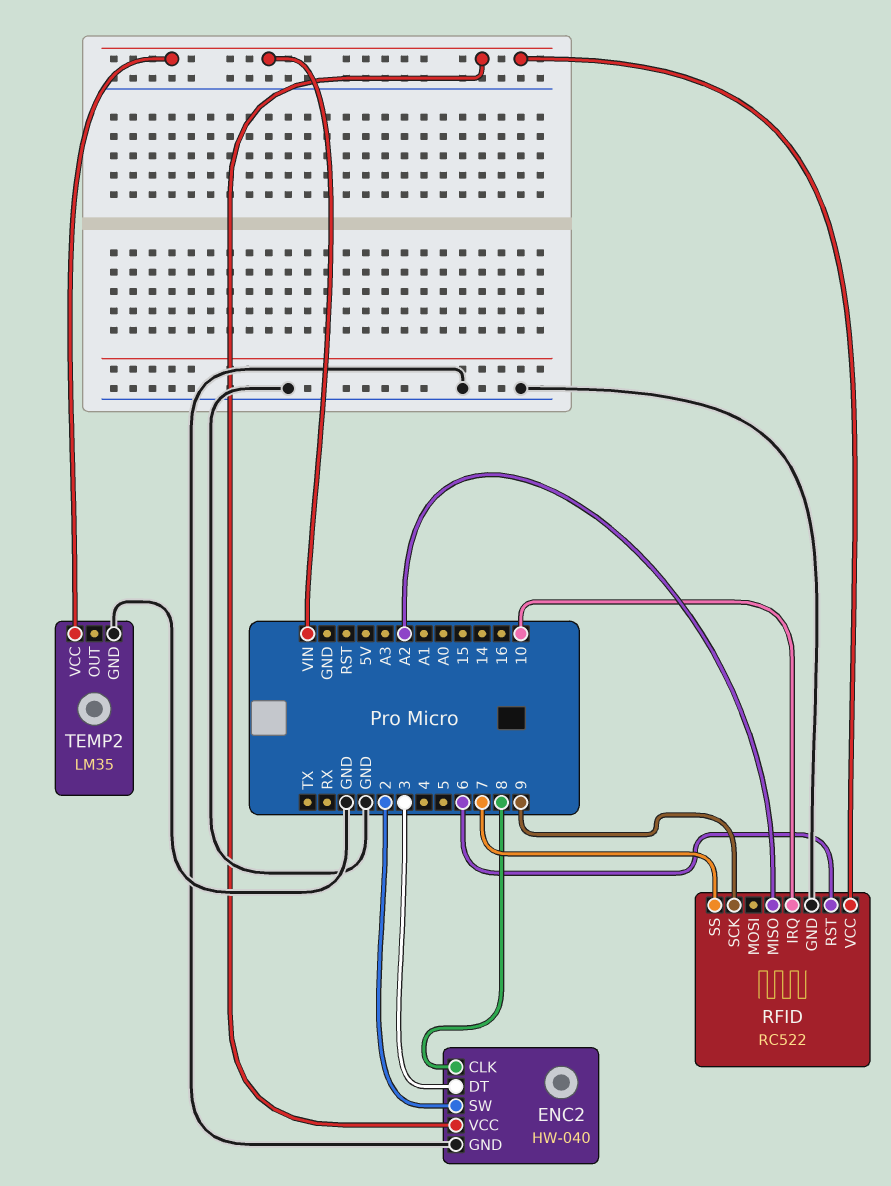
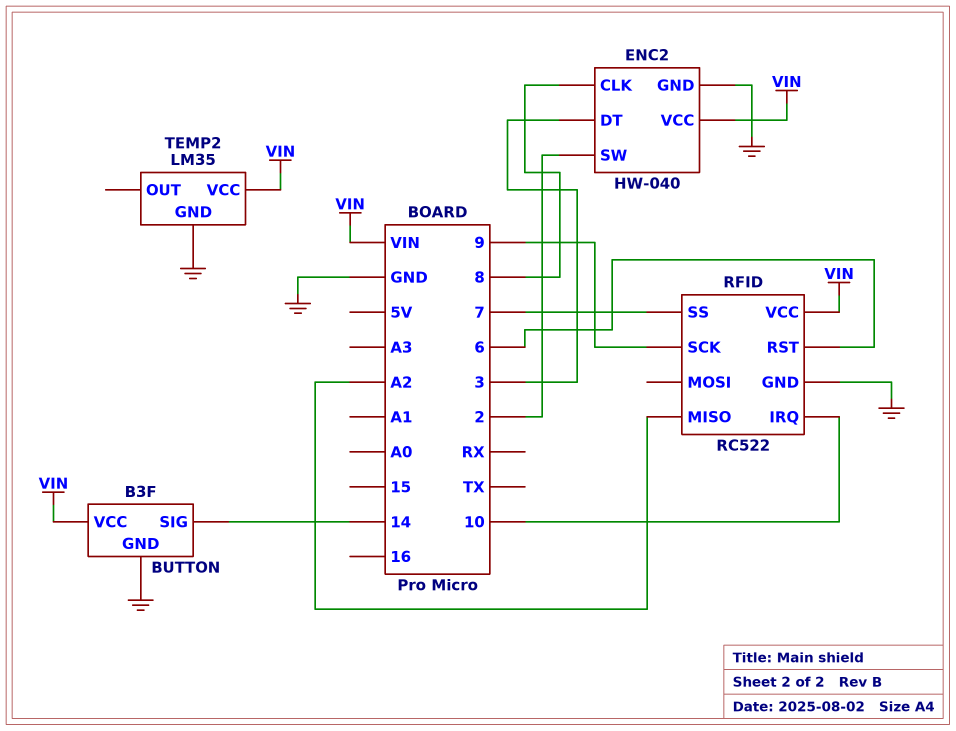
BUTTON: none -> B3F
BUTTON pin GND: none -> GND
BUTTON pin SIG: none -> 14
BUTTON pin VCC: none -> VIN

